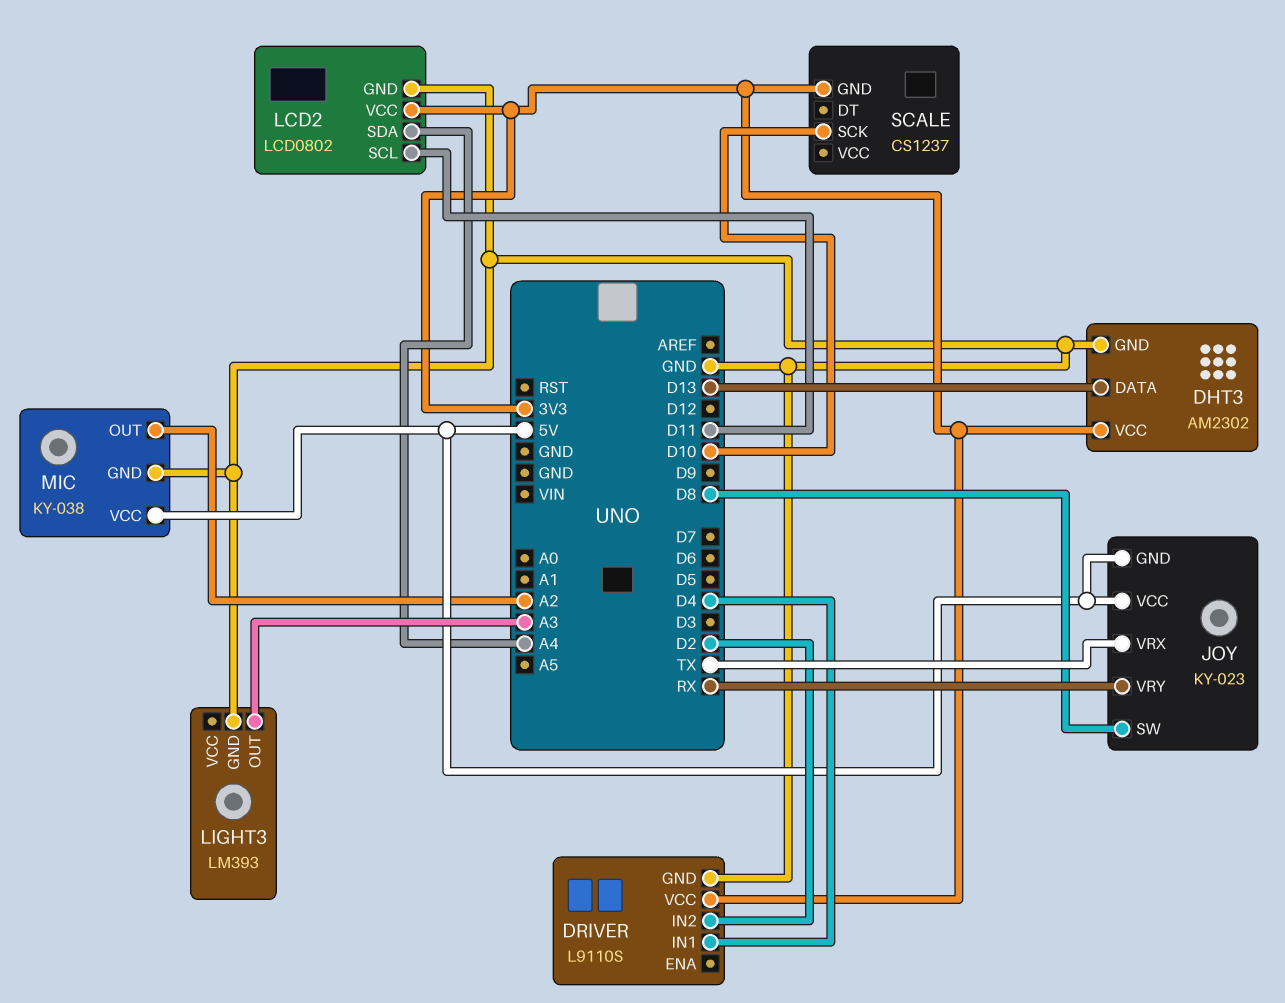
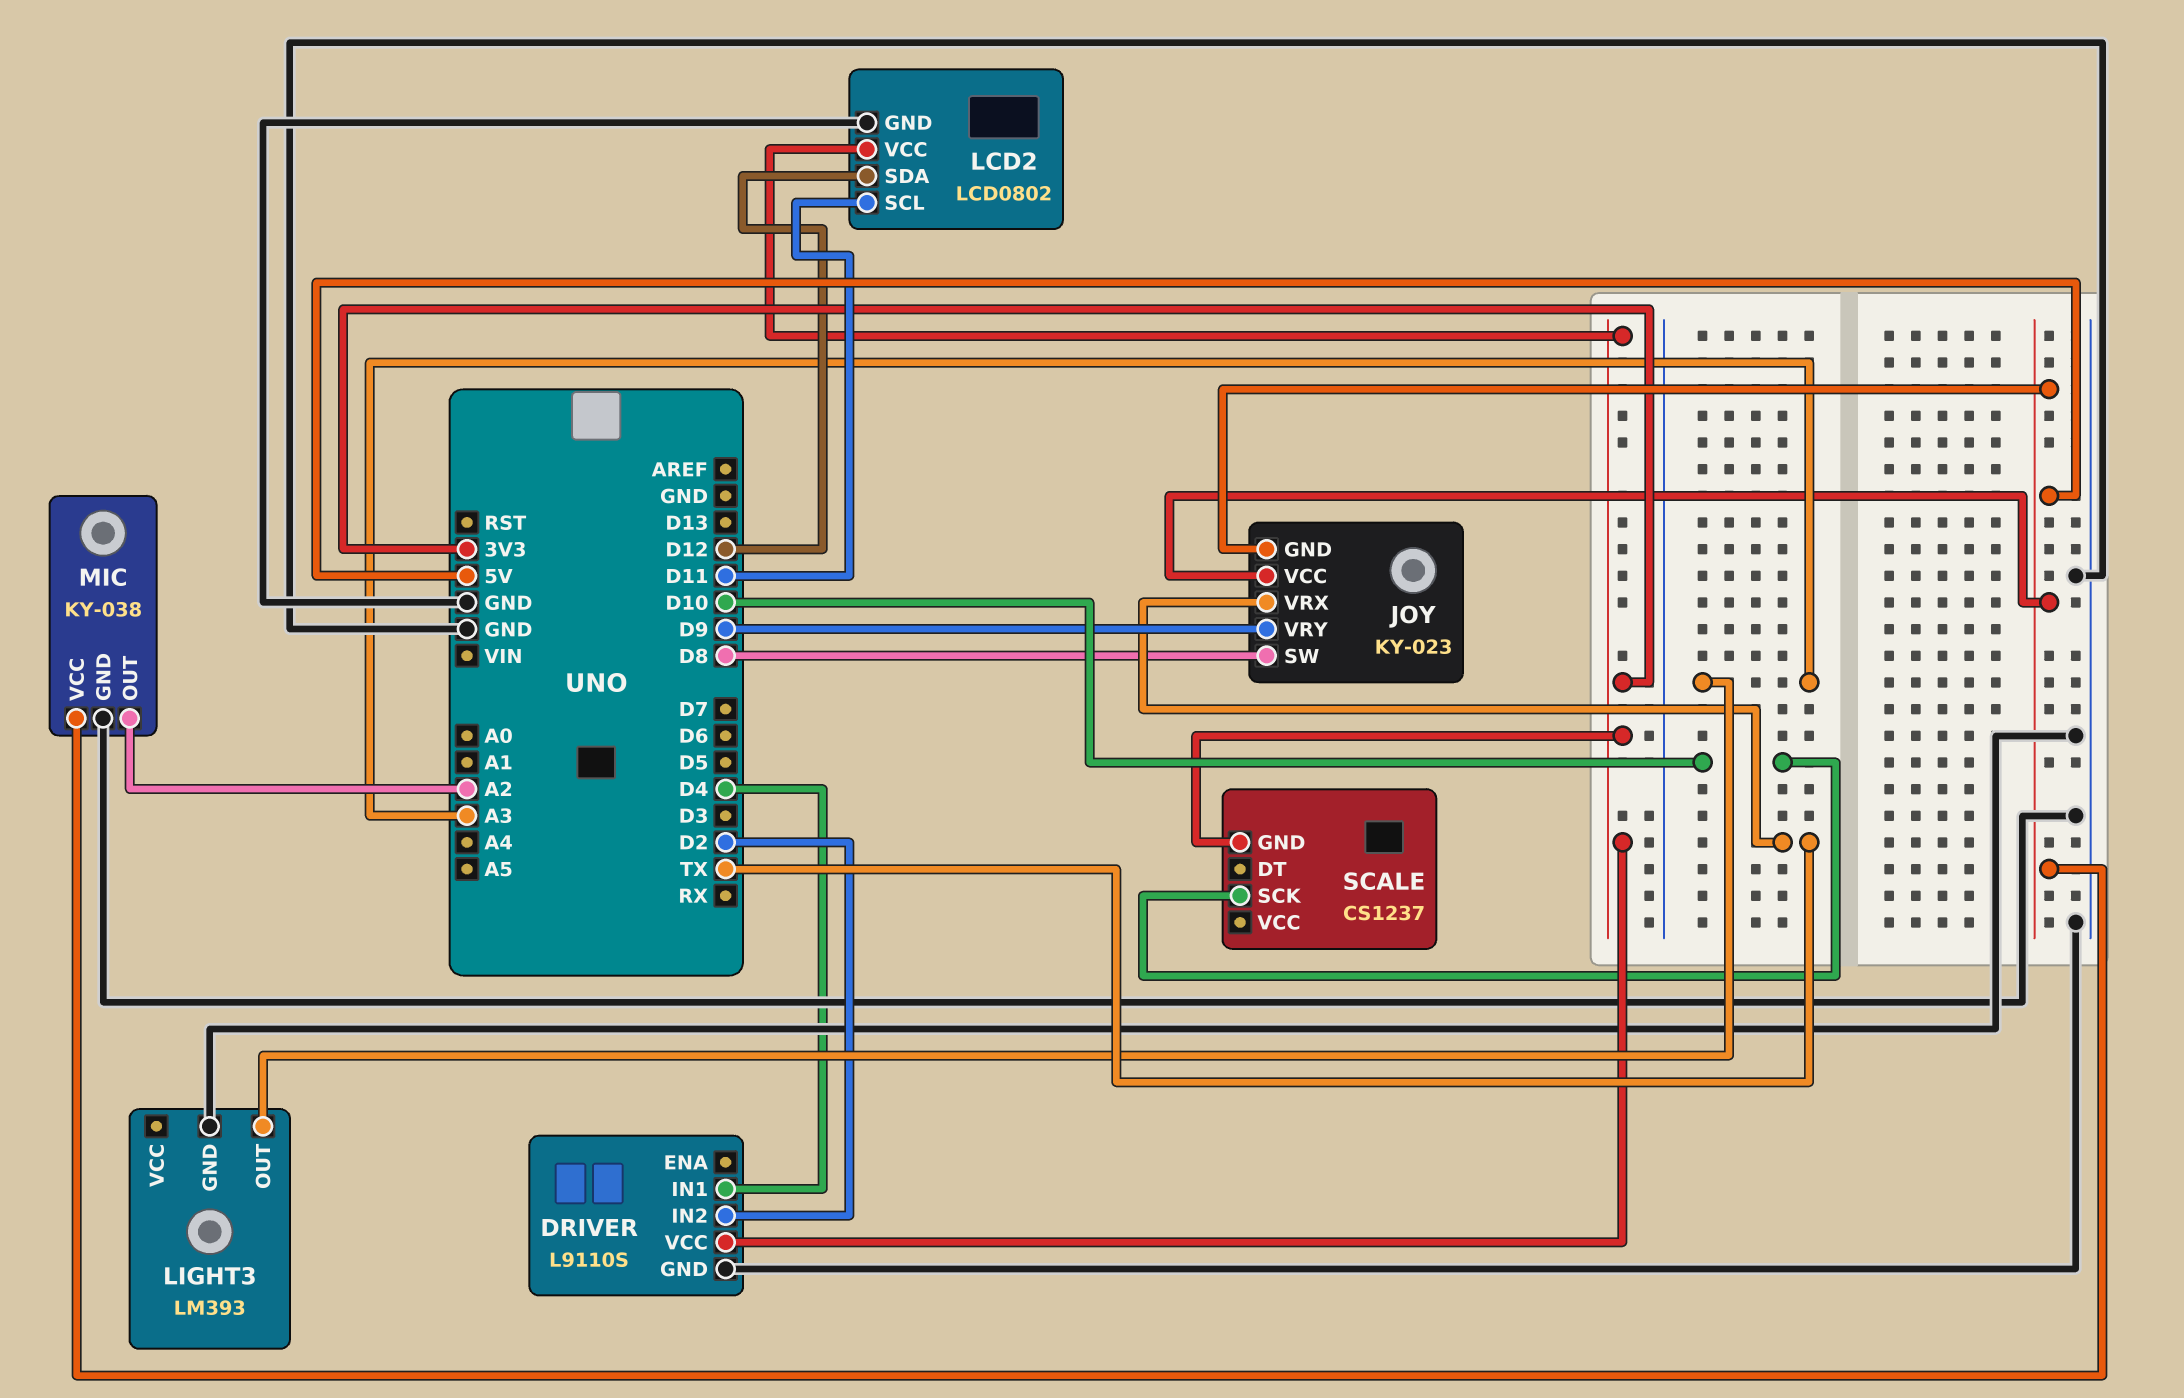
DHT3: AM2302 -> none
DHT3 pin DATA: D13 -> none
DHT3 pin GND: GND -> none
DHT3 pin VCC: 3V3 -> none
JOY pin VRY: RX -> D9
LCD2 pin SDA: A4 -> D12

